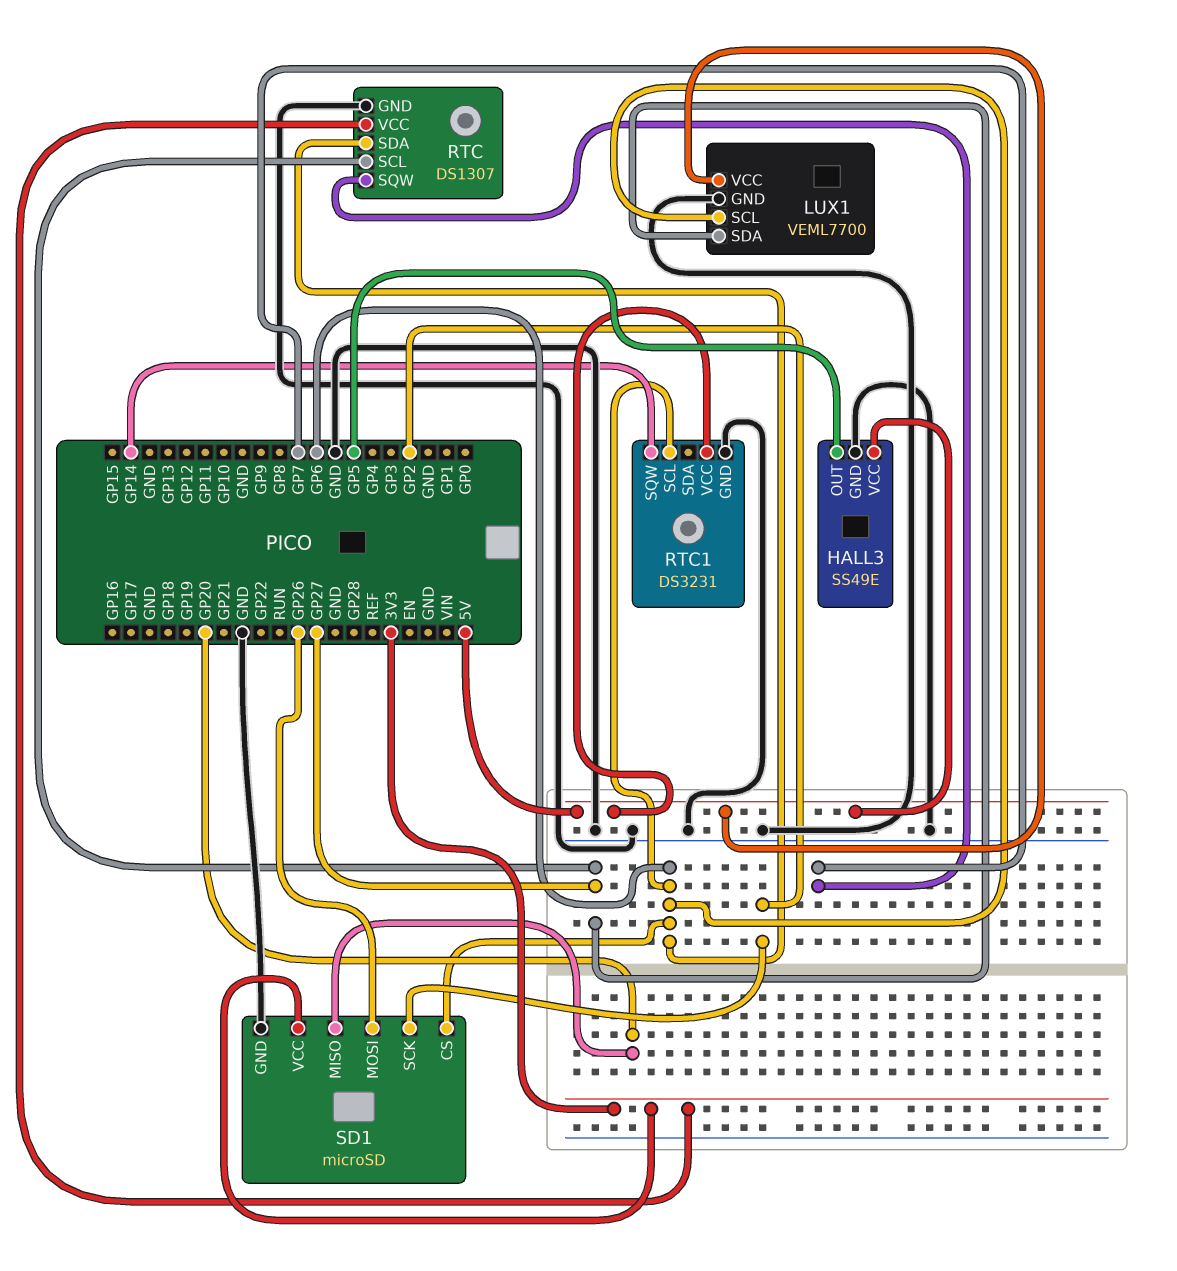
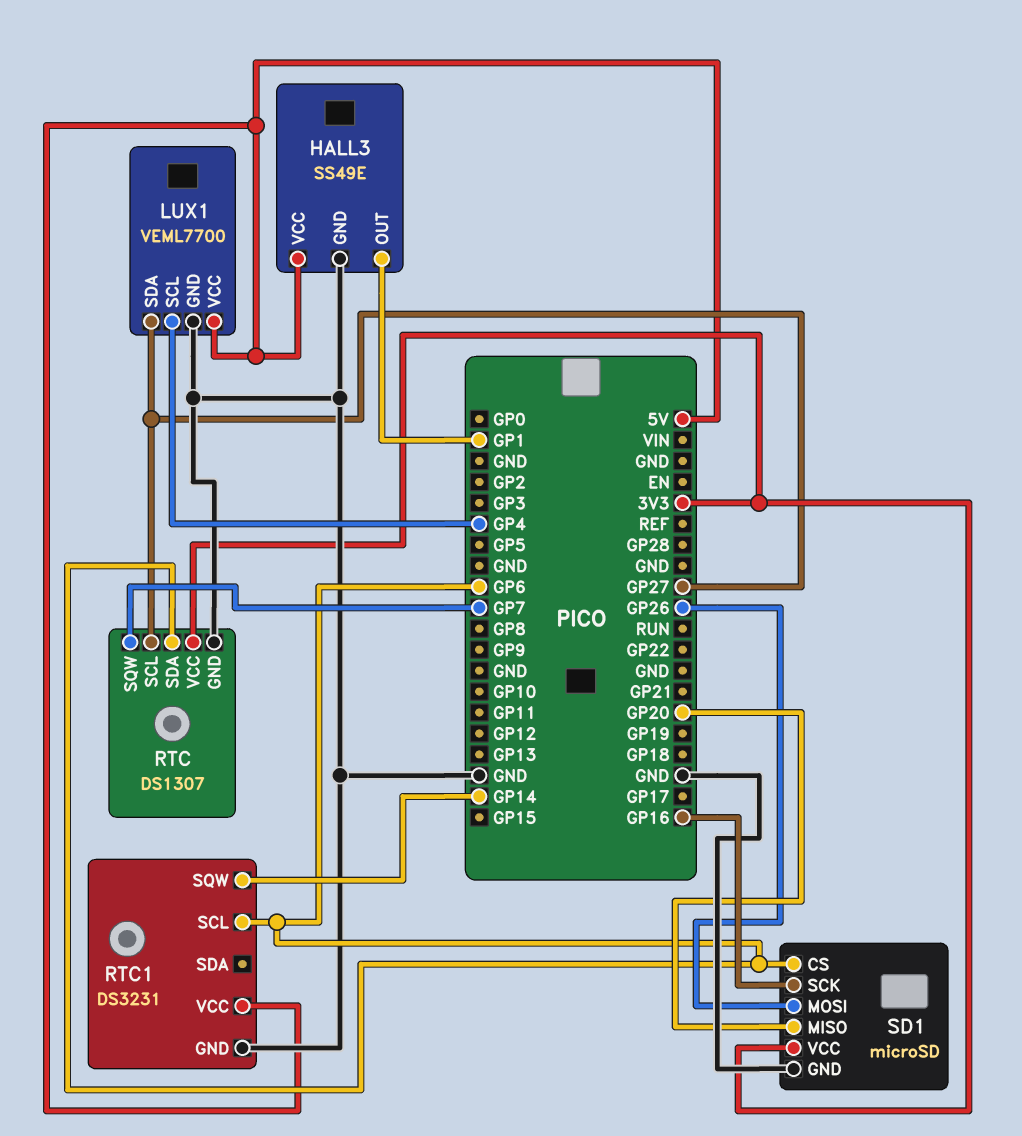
HALL3 pin OUT: GP5 -> GP1
LUX1 pin SCL: GP6 -> GP4
SD1 pin SCK: GP2 -> GP16

